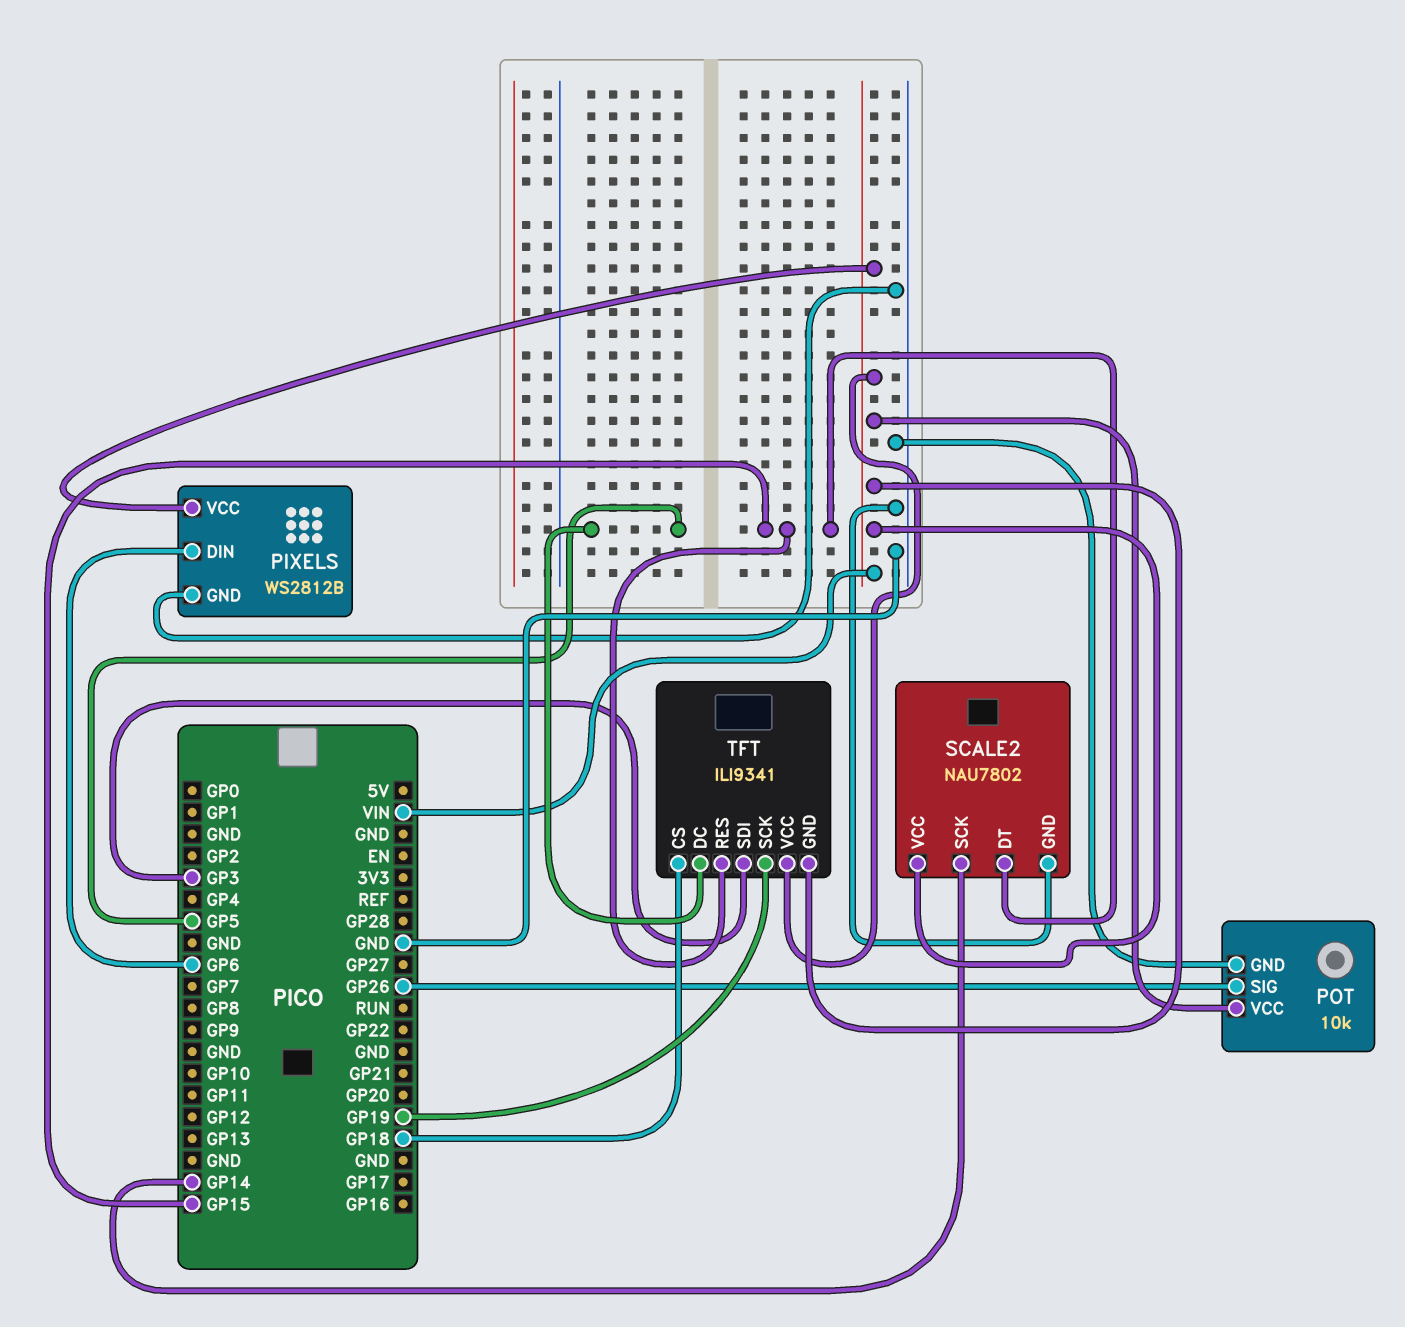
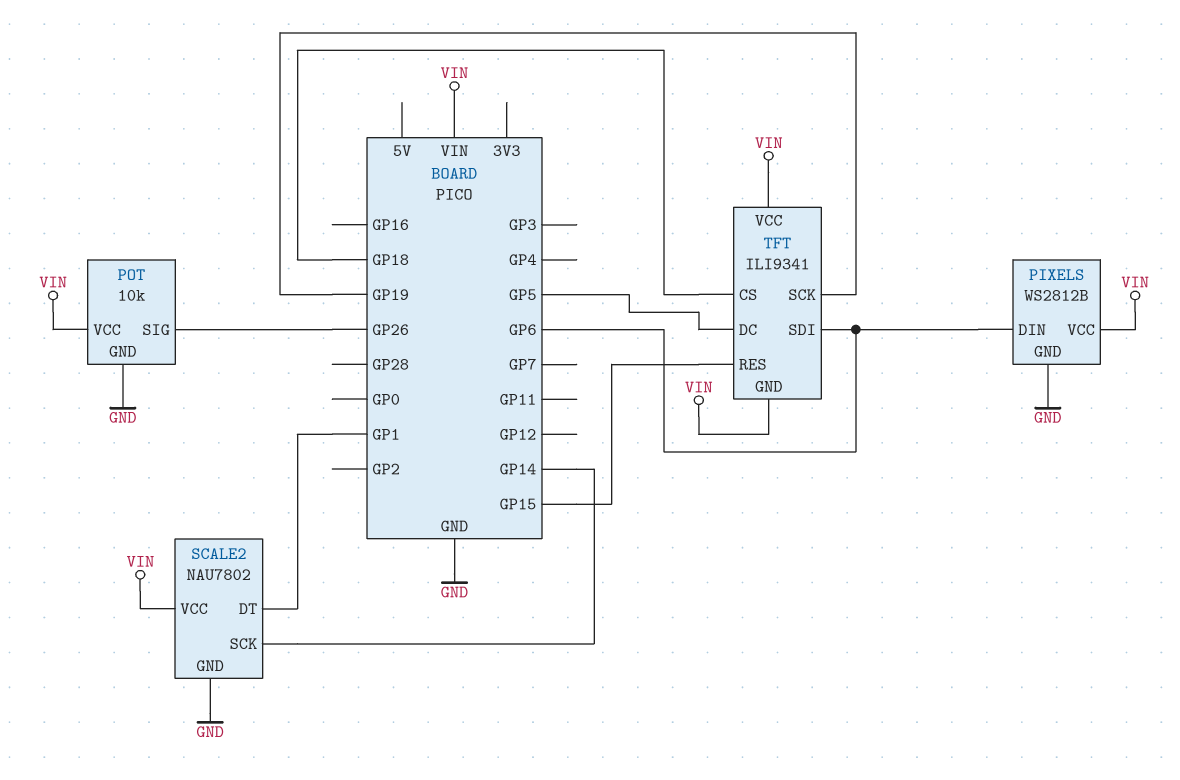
SCALE2 pin DT: GP15 -> GP1
TFT pin SDI: GP3 -> GP6

